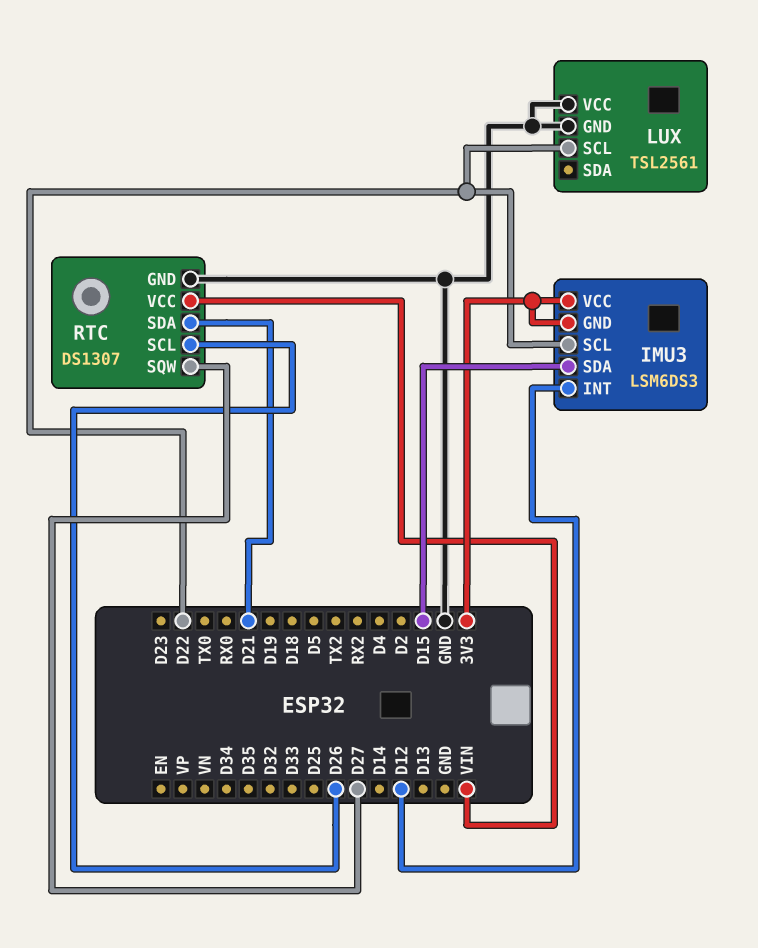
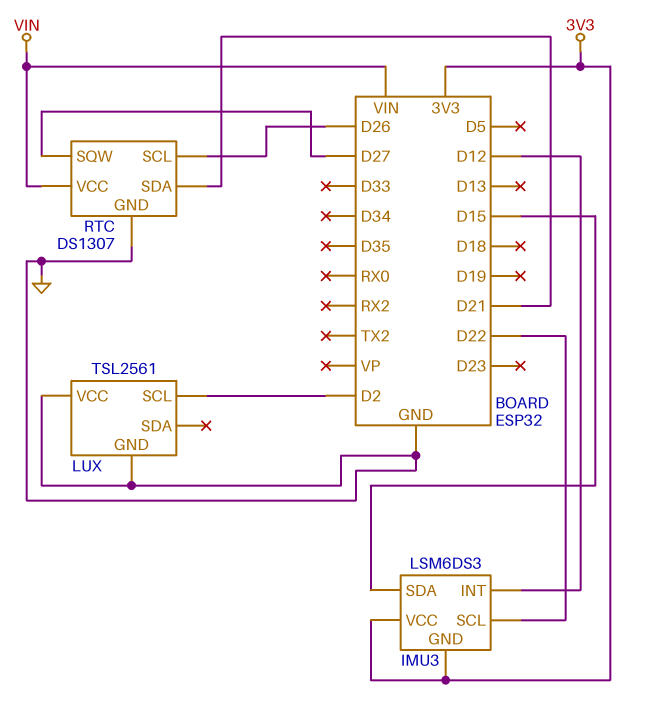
LUX pin SCL: D22 -> D2

